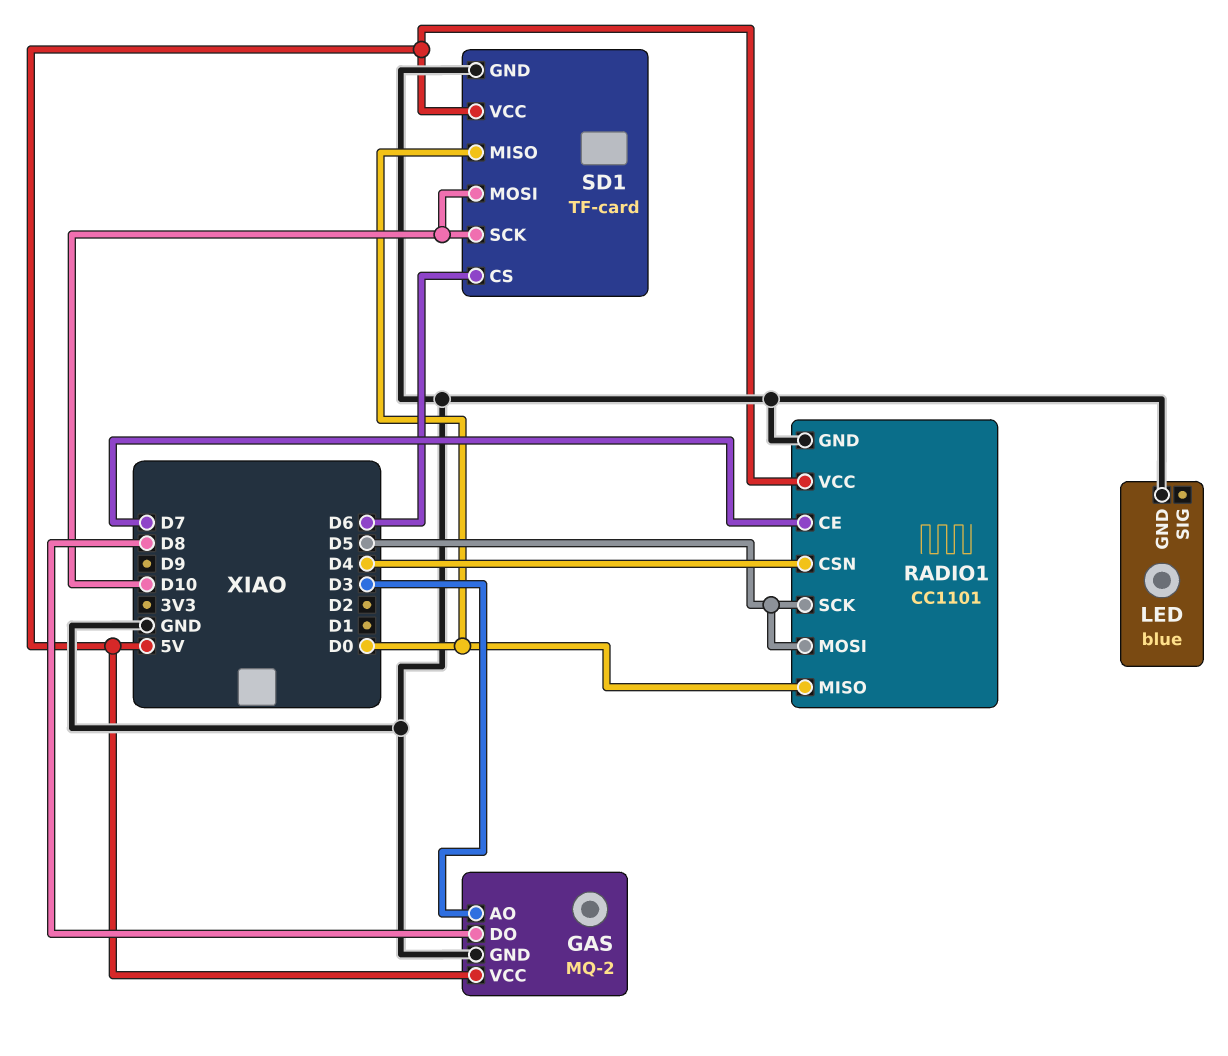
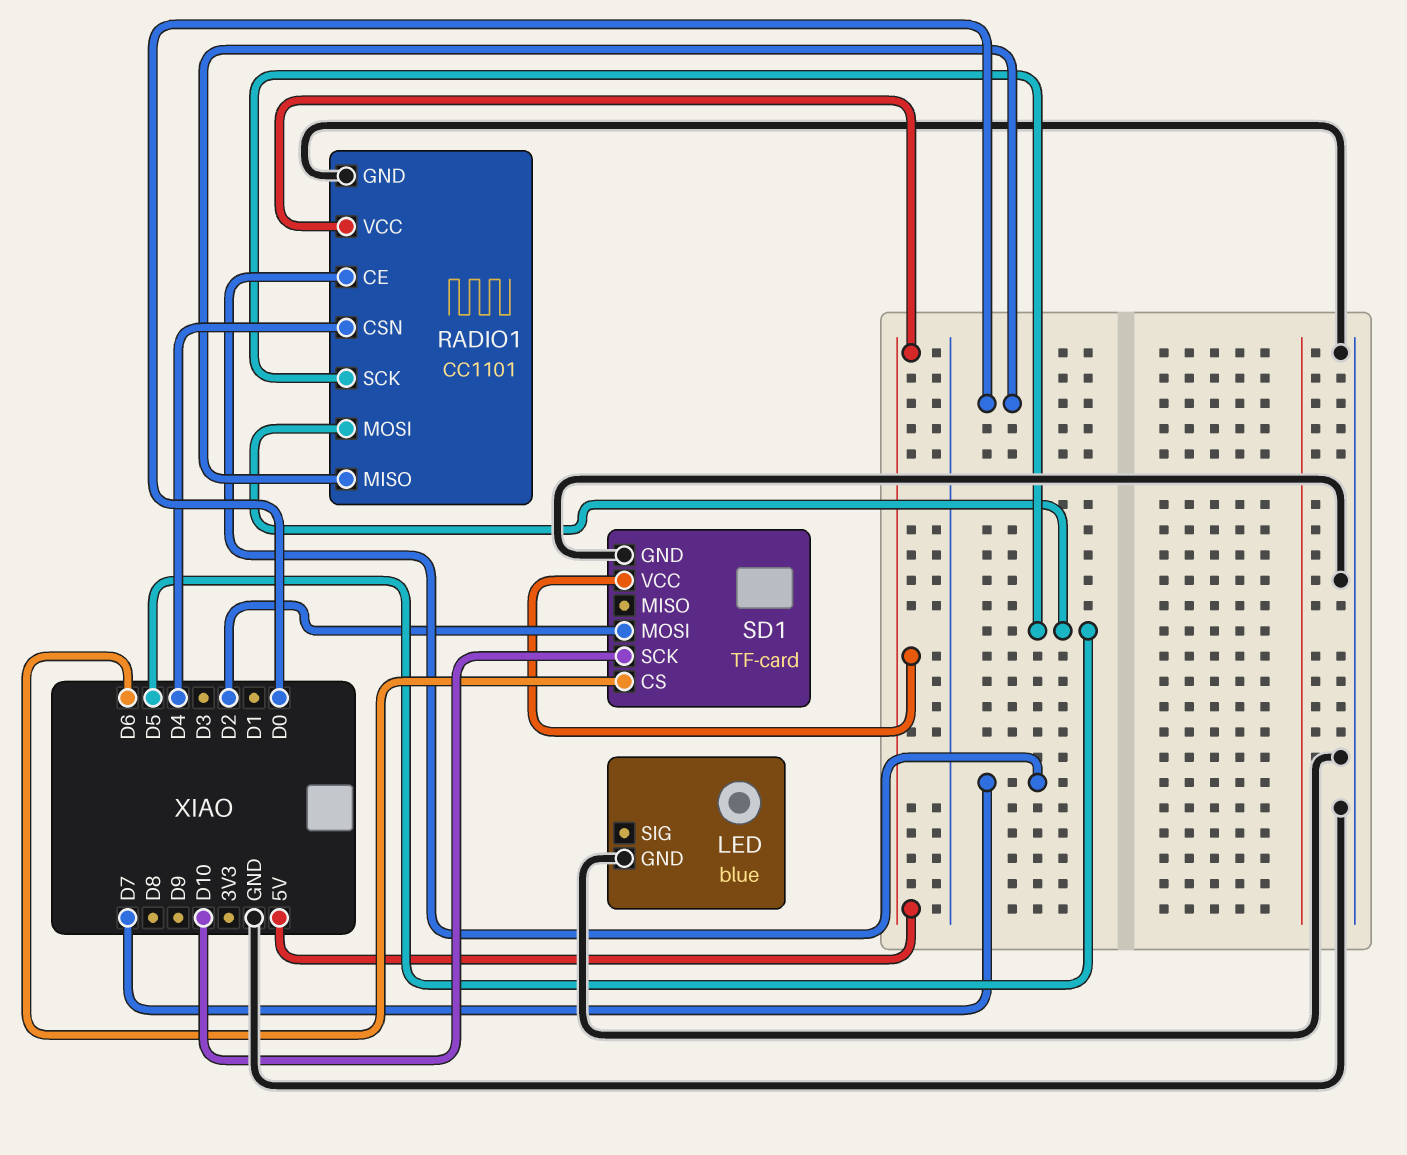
GAS: MQ-2 -> none
GAS pin AO: D3 -> none
GAS pin DO: D8 -> none
GAS pin GND: GND -> none
GAS pin VCC: 5V -> none
SD1 pin MISO: D0 -> none
SD1 pin MOSI: D10 -> D2

